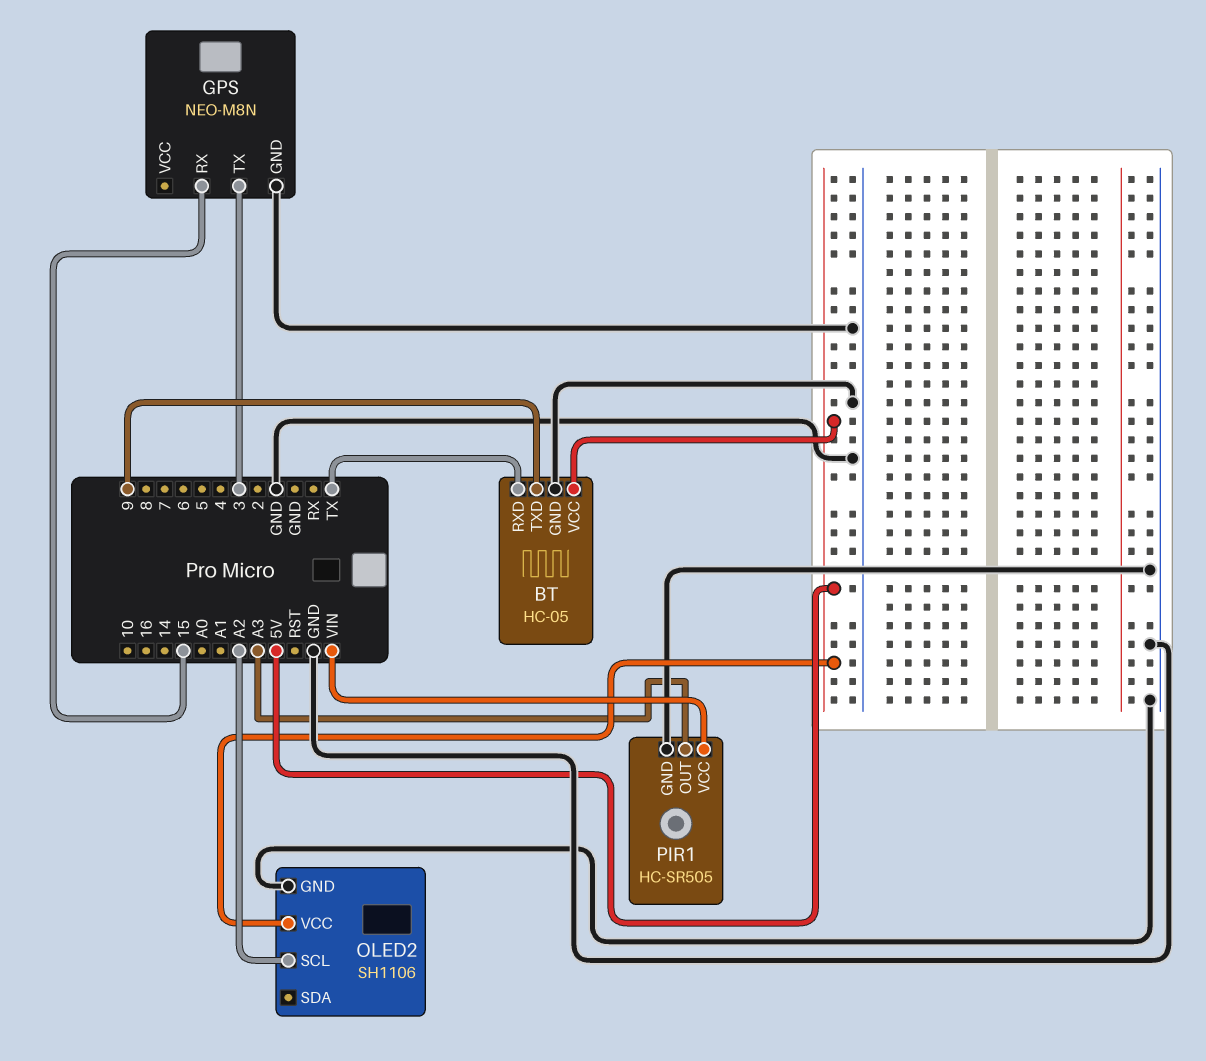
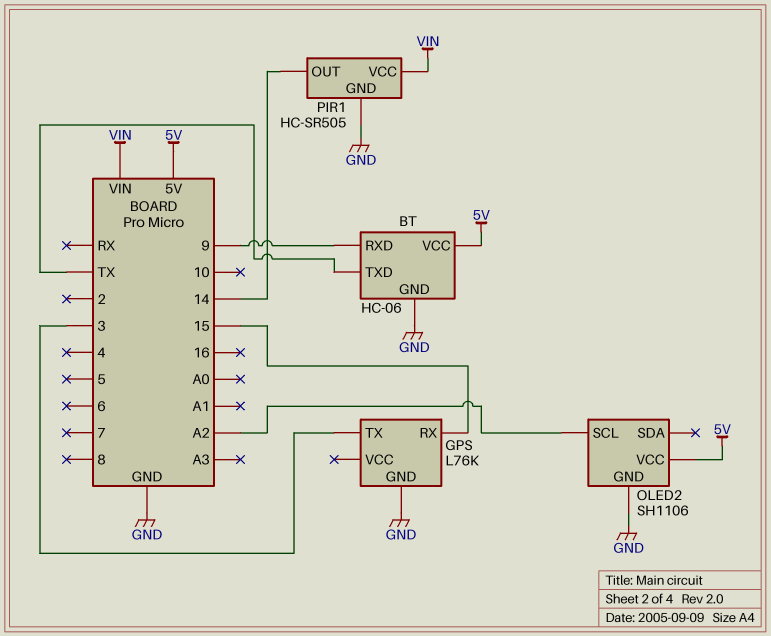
BT: HC-05 -> HC-06
BT pin RXD: TX -> 9
BT pin TXD: 9 -> TX
GPS: NEO-M8N -> L76K
PIR1 pin OUT: A3 -> 14

